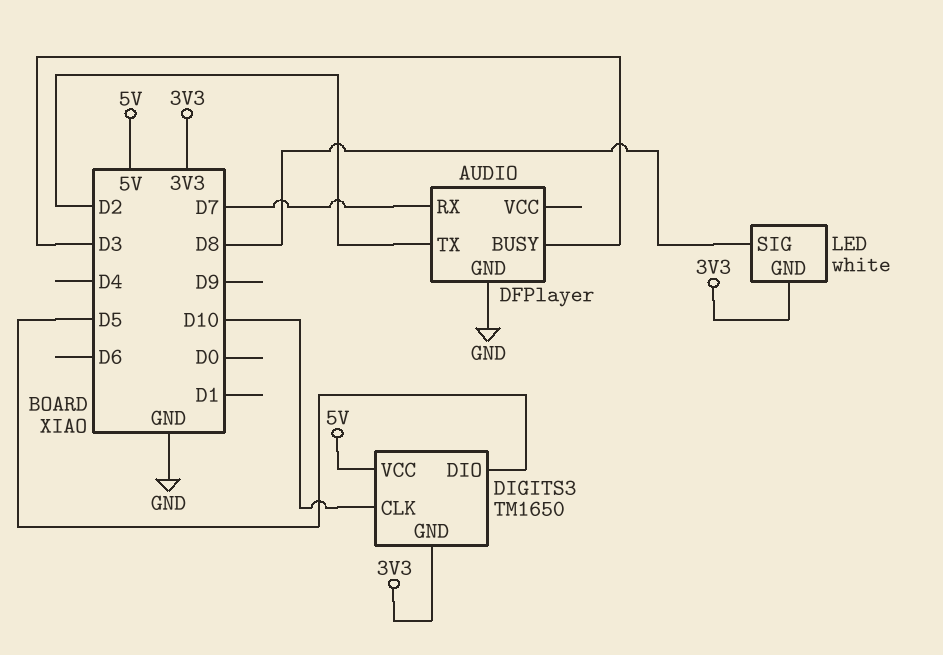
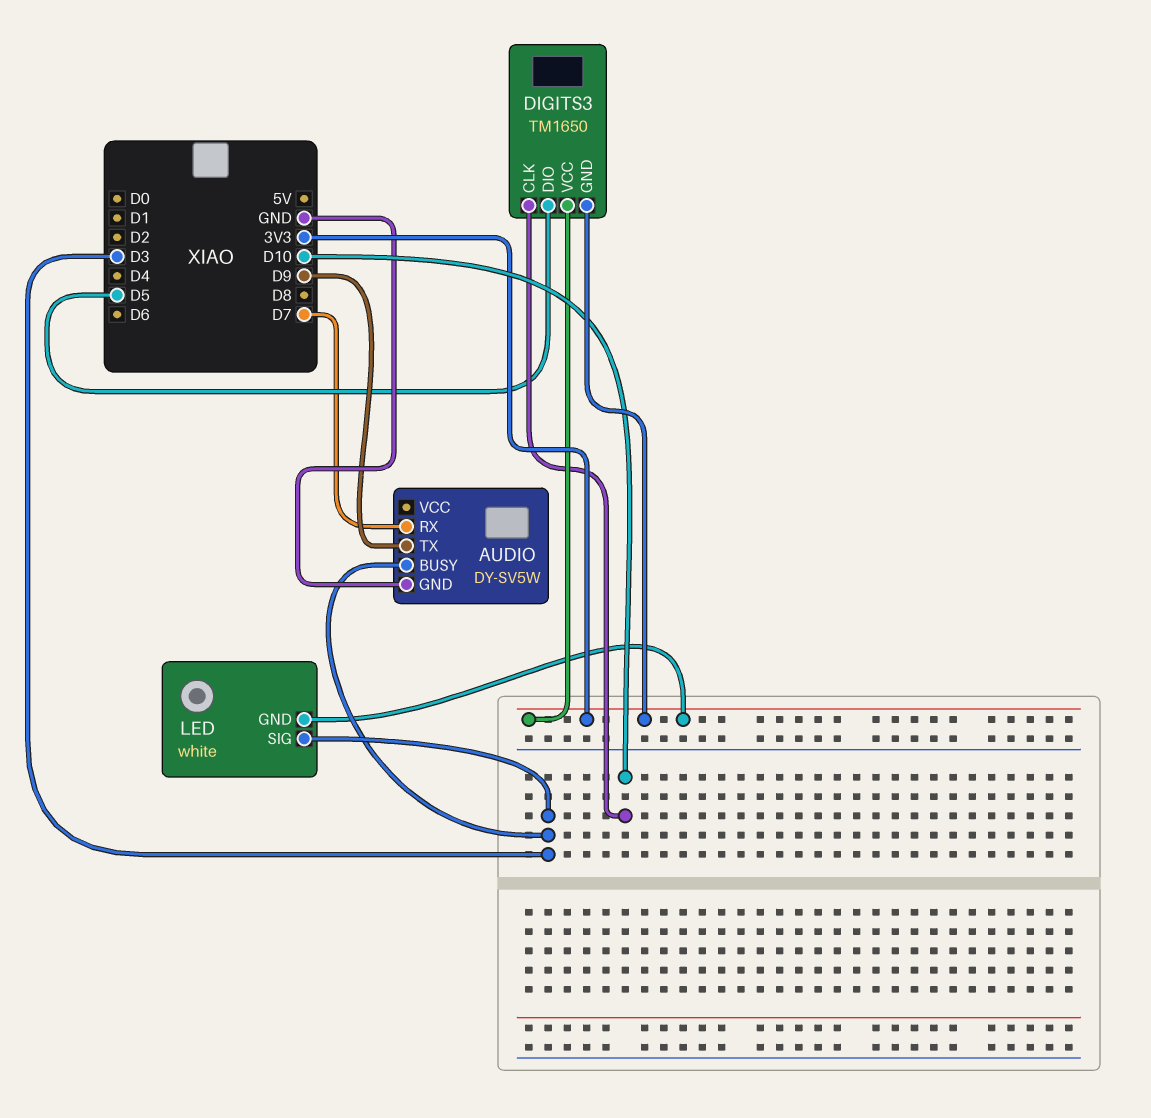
AUDIO: DFPlayer -> DY-SV5W
AUDIO pin TX: D2 -> D9
DIGITS3 pin VCC: 5V -> 3V3
LED pin SIG: D8 -> D3

